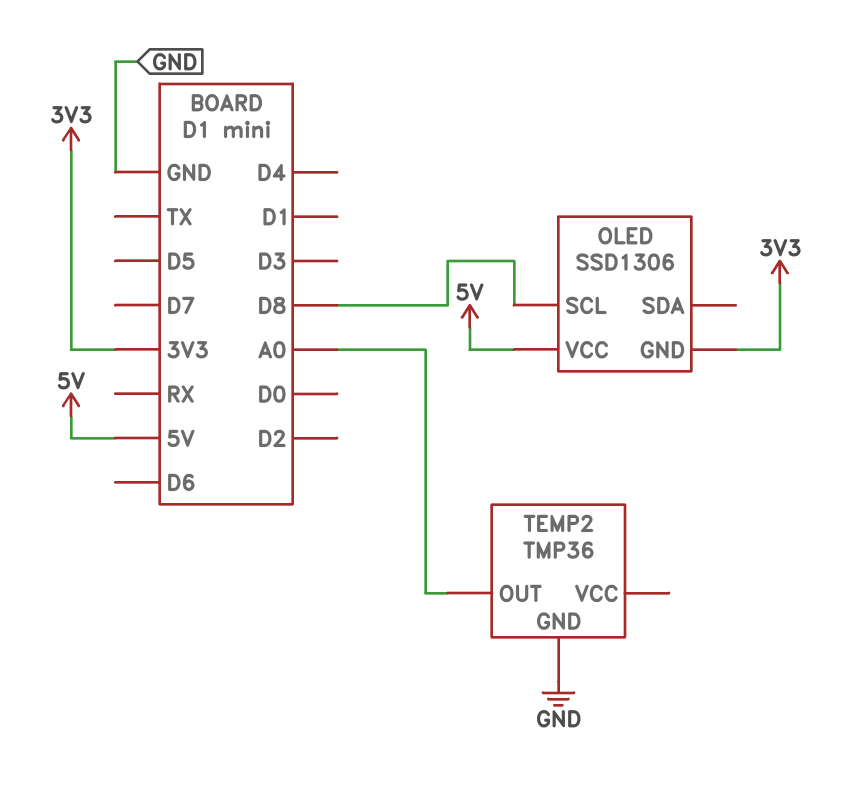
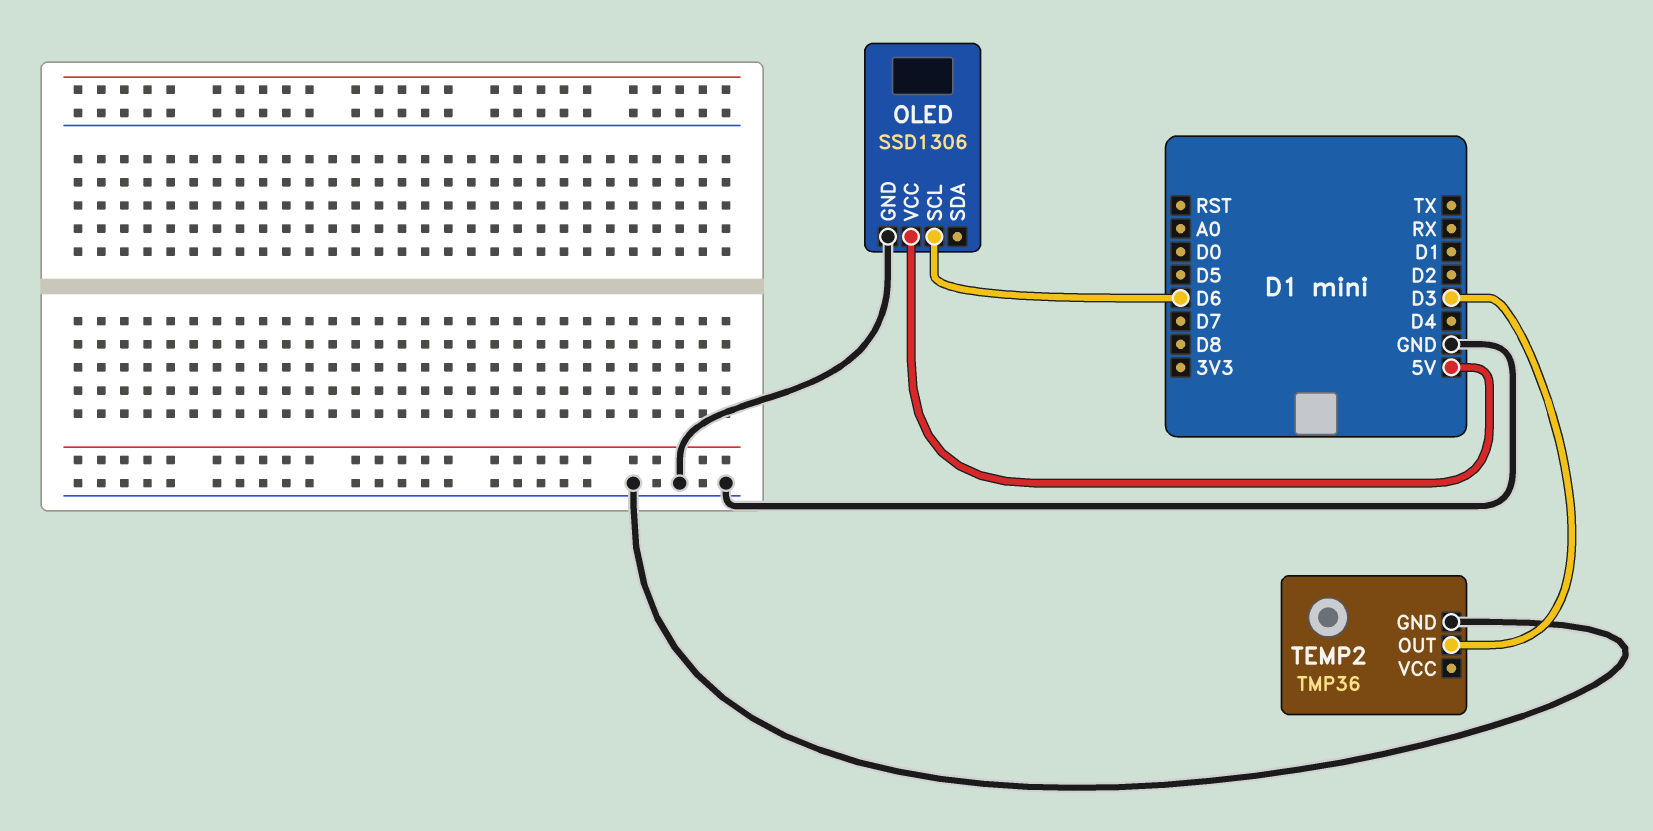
OLED pin GND: 3V3 -> GND
OLED pin SCL: D8 -> D6
TEMP2 pin OUT: A0 -> D3

